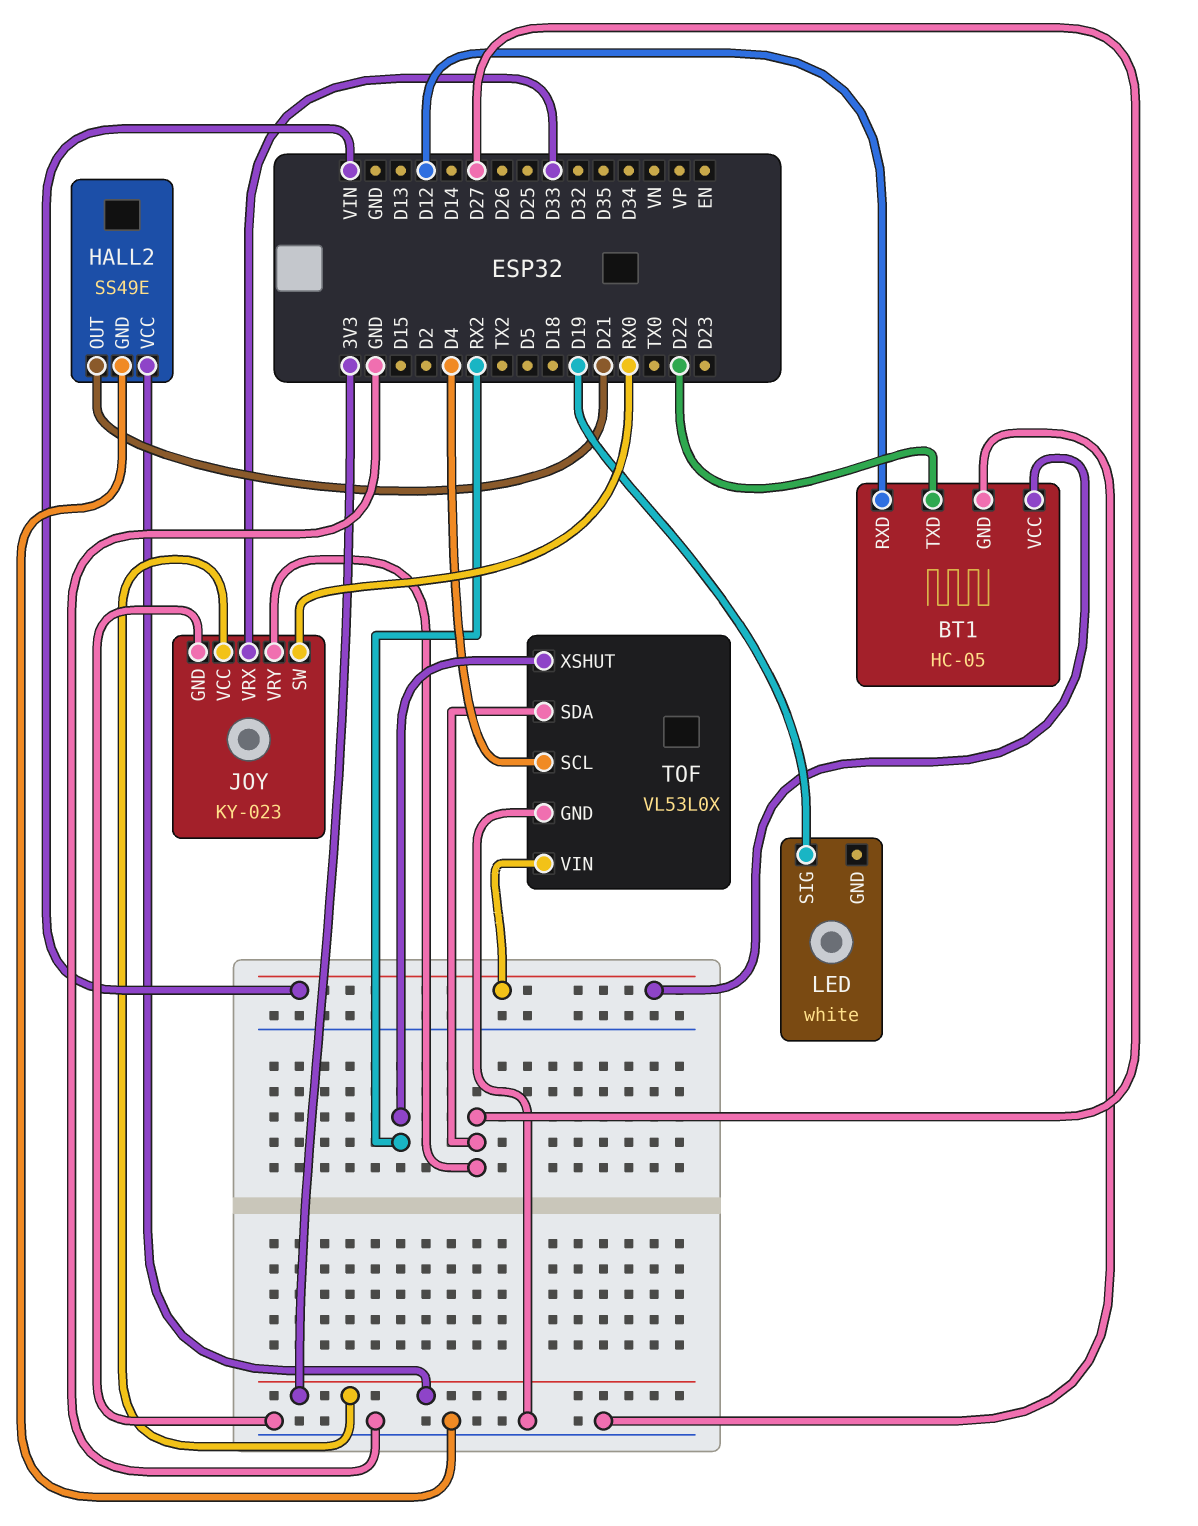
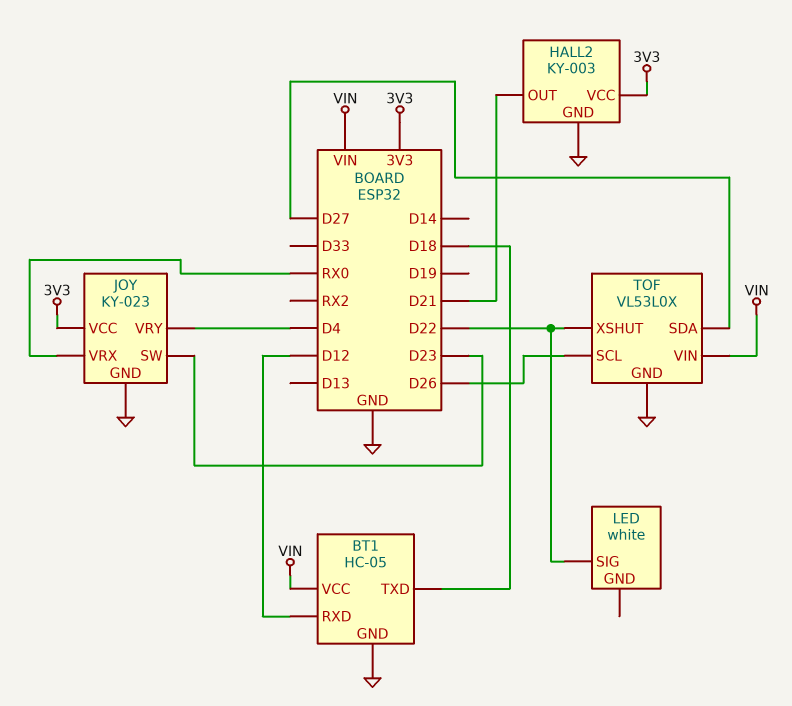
BT1 pin TXD: D22 -> D18
HALL2: SS49E -> KY-003
JOY pin SW: RX0 -> D23
JOY pin VRX: D33 -> RX0
JOY pin VRY: D27 -> D4
LED pin SIG: D19 -> D22
TOF pin SCL: D4 -> D26
TOF pin XSHUT: RX2 -> D22

